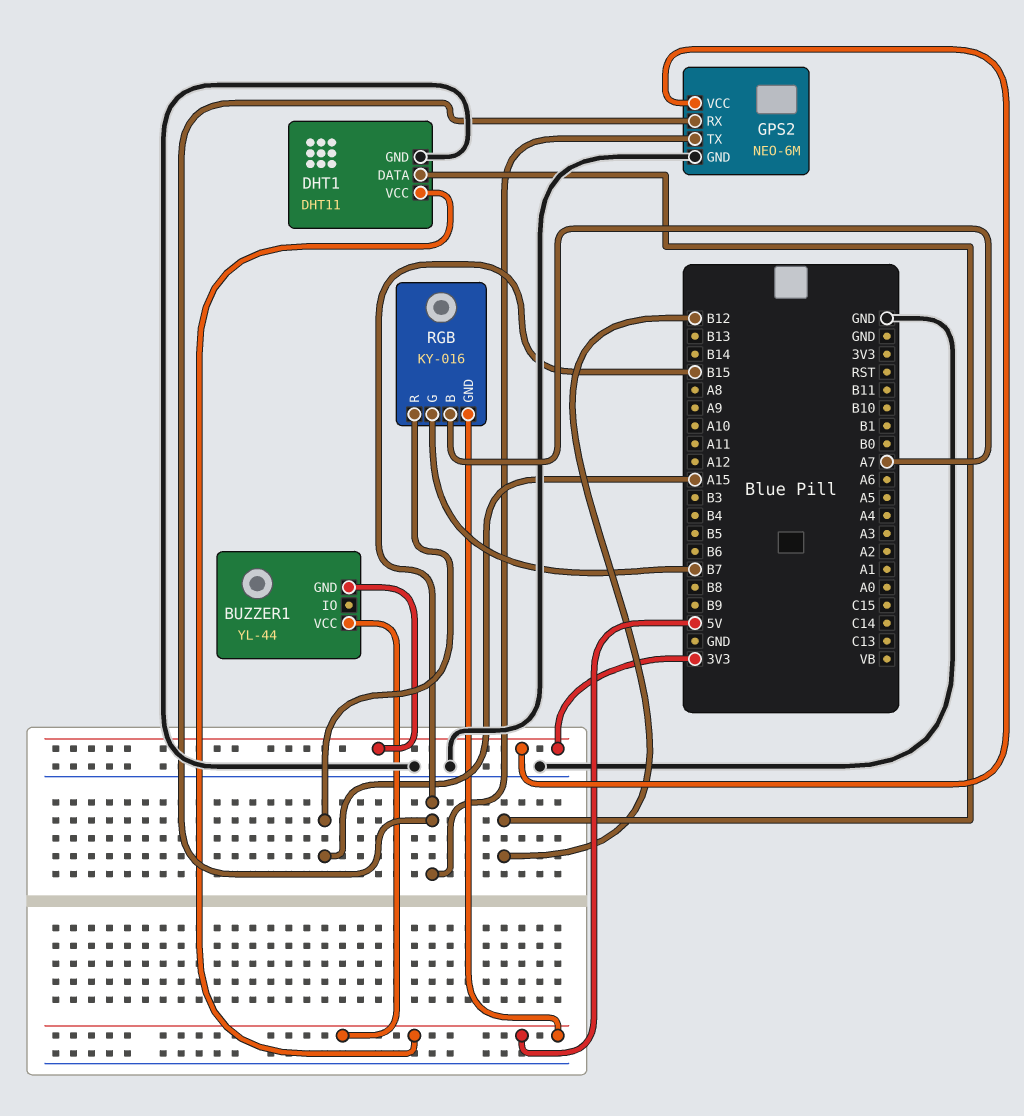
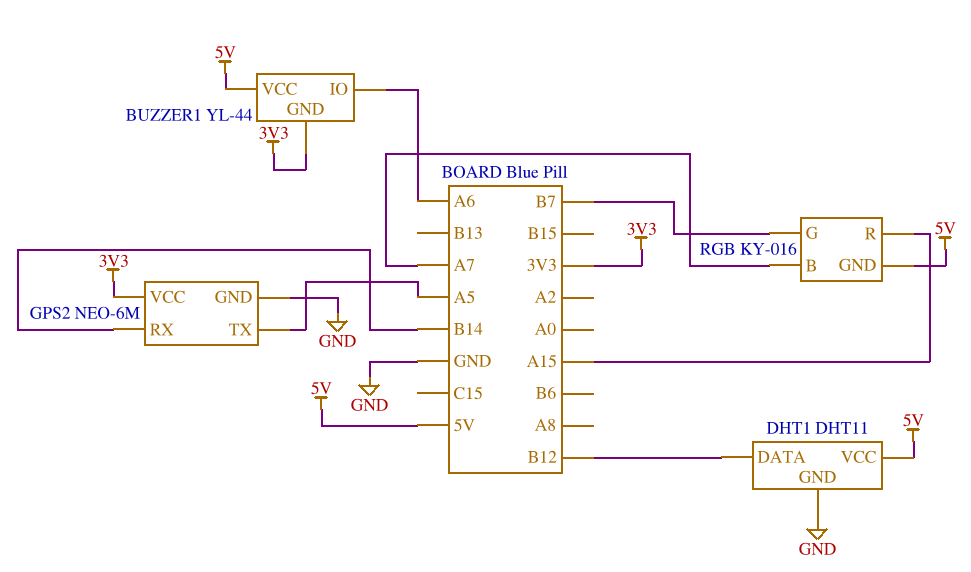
BUZZER1 pin IO: none -> A6
GPS2 pin RX: B15 -> B14
GPS2 pin TX: B15 -> A5

